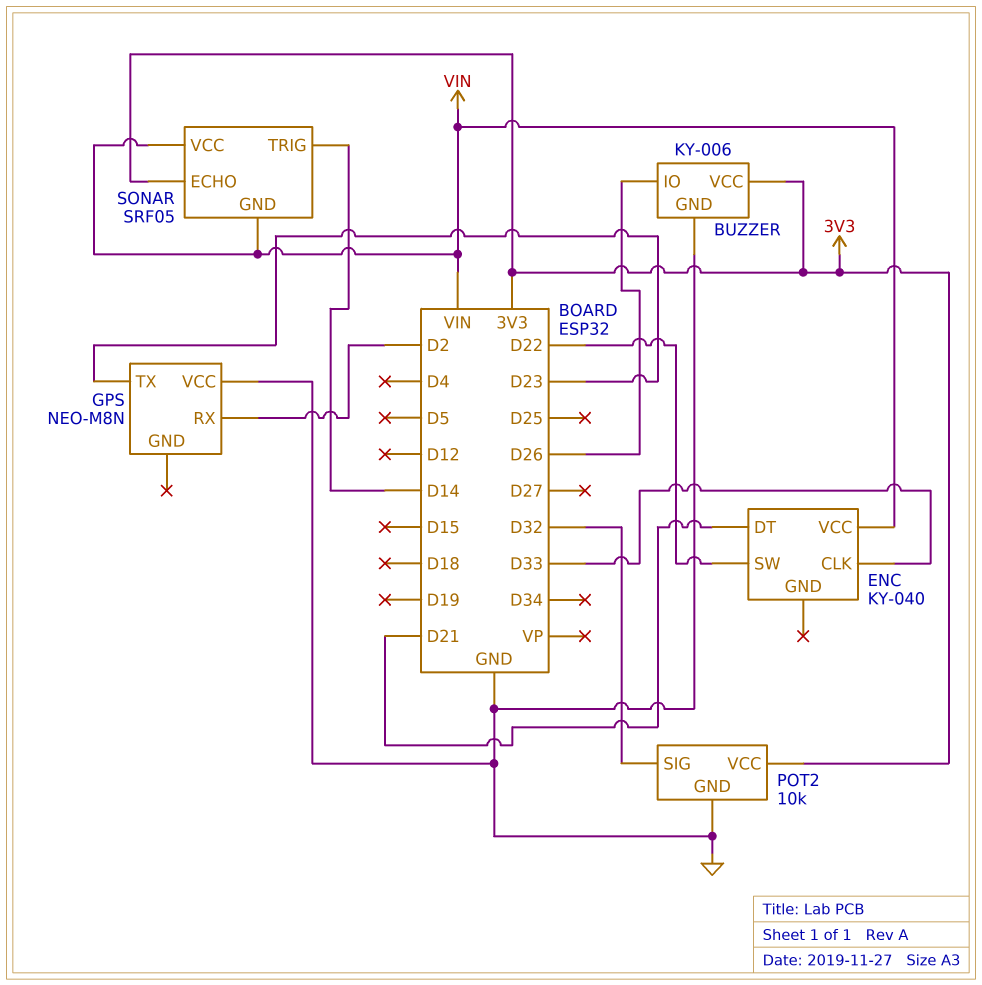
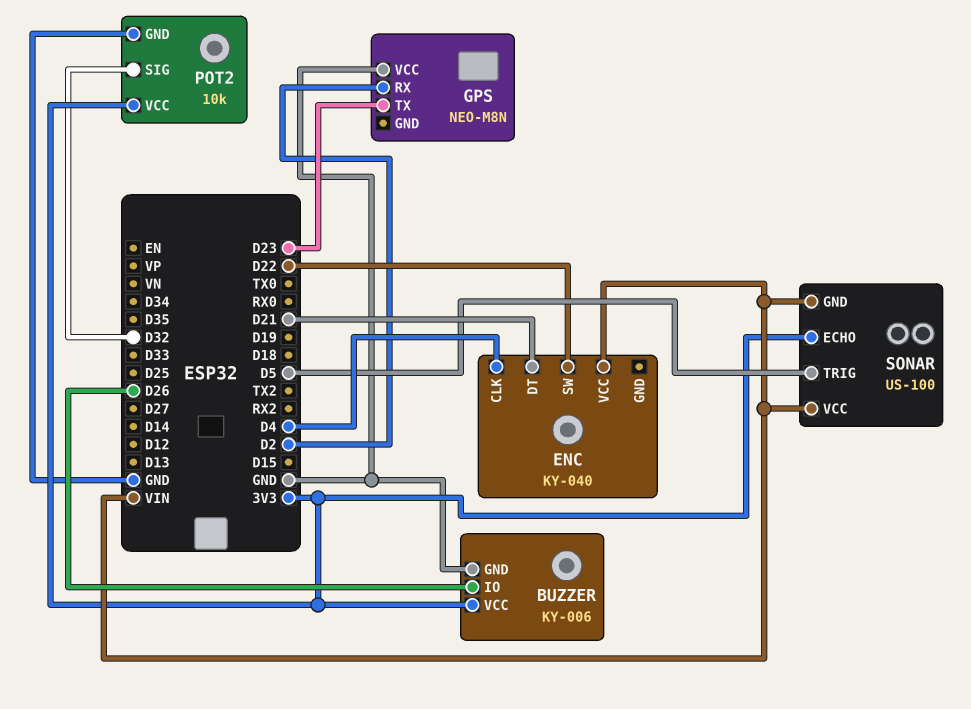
ENC pin CLK: D33 -> D4
SONAR: SRF05 -> US-100
SONAR pin TRIG: D14 -> D5

